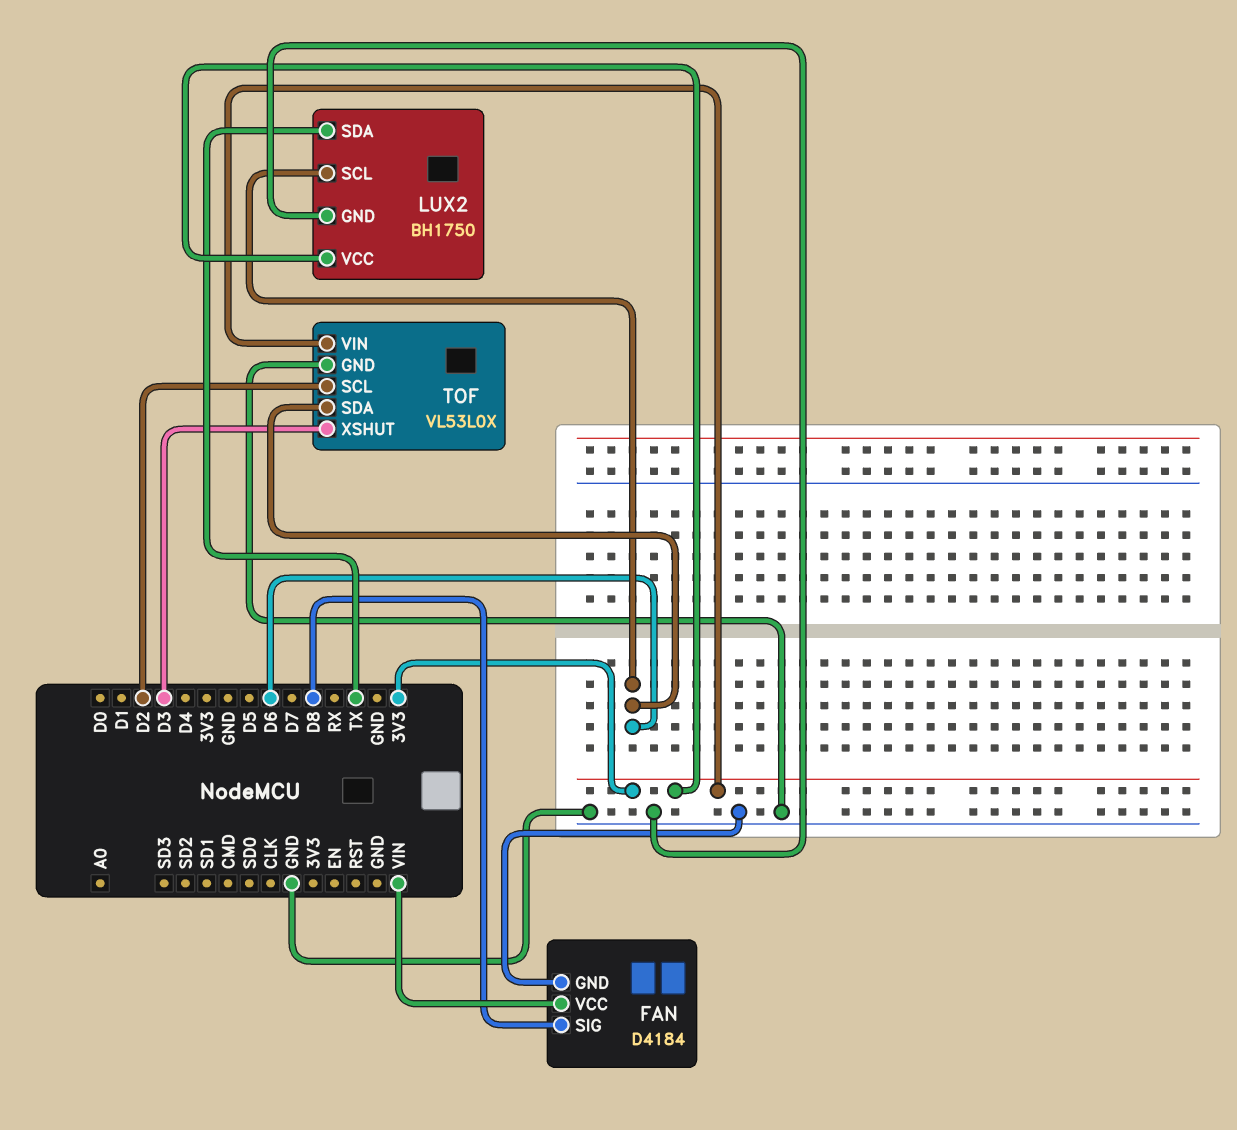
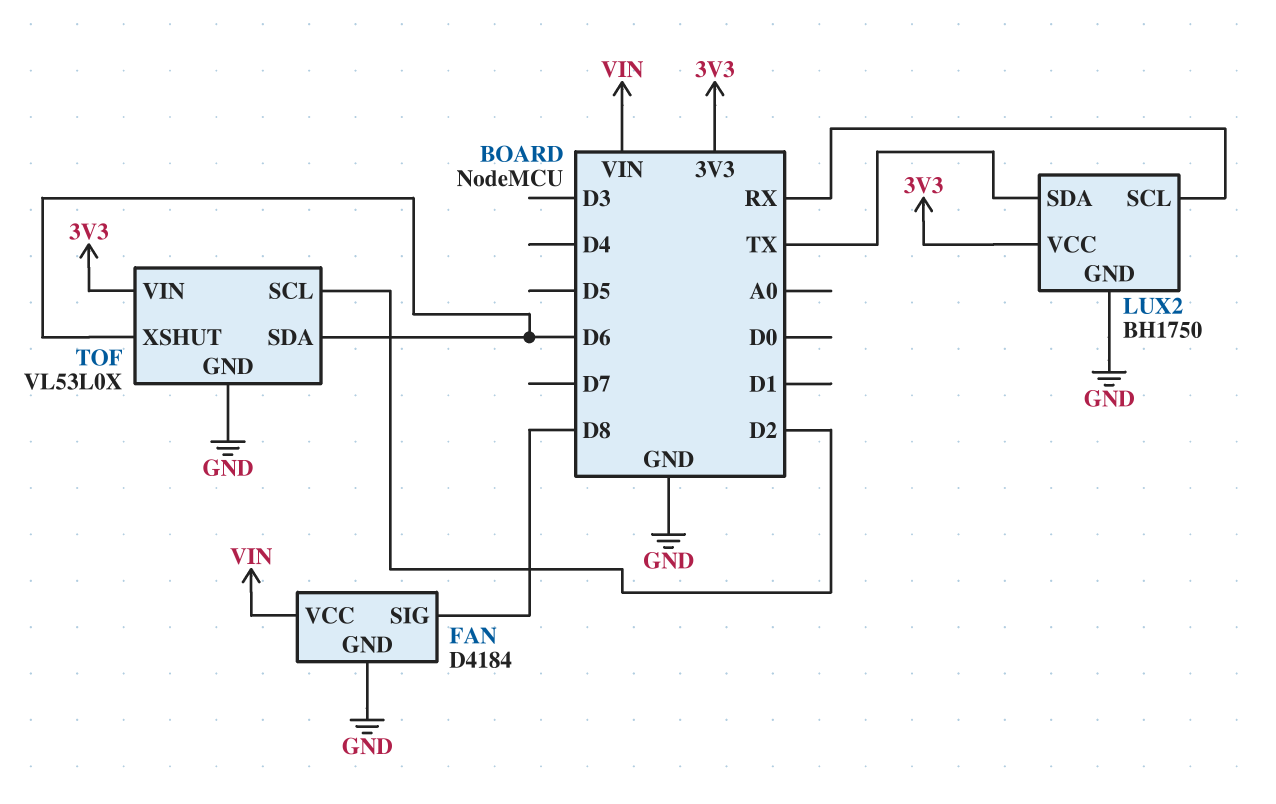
LUX2 pin SCL: D6 -> RX
TOF pin XSHUT: D3 -> D6

